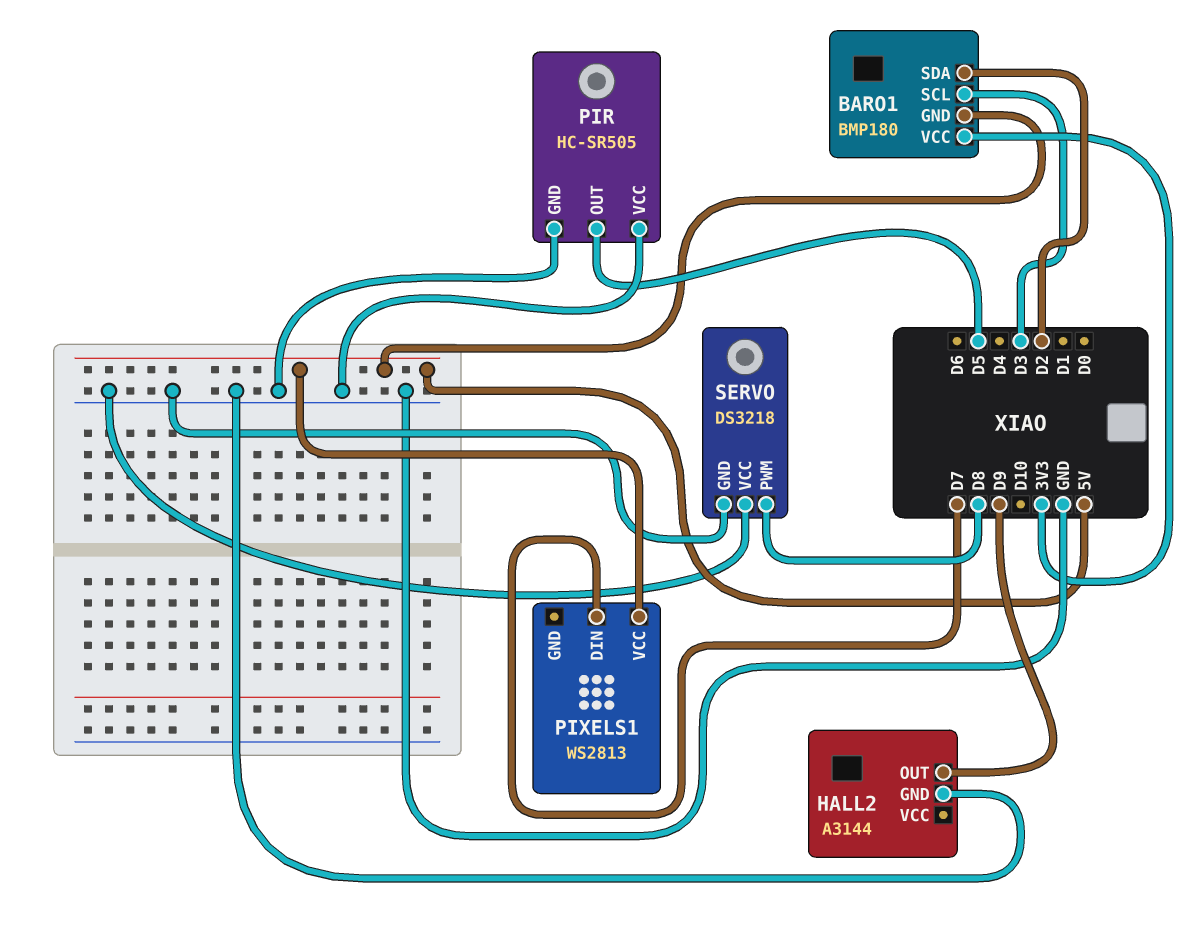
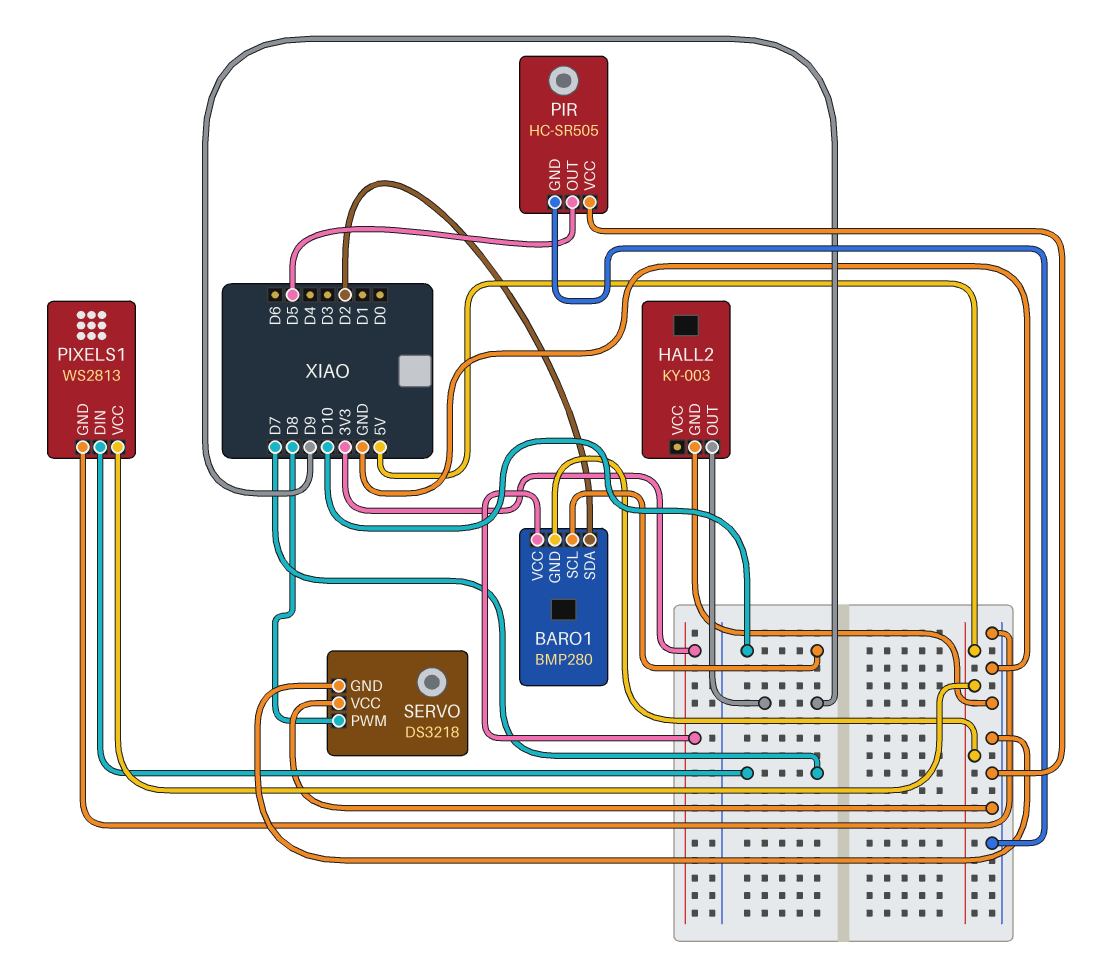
BARO1: BMP180 -> BMP280
BARO1 pin SCL: D3 -> D10
HALL2: A3144 -> KY-003
PIXELS1 pin GND: none -> GND

